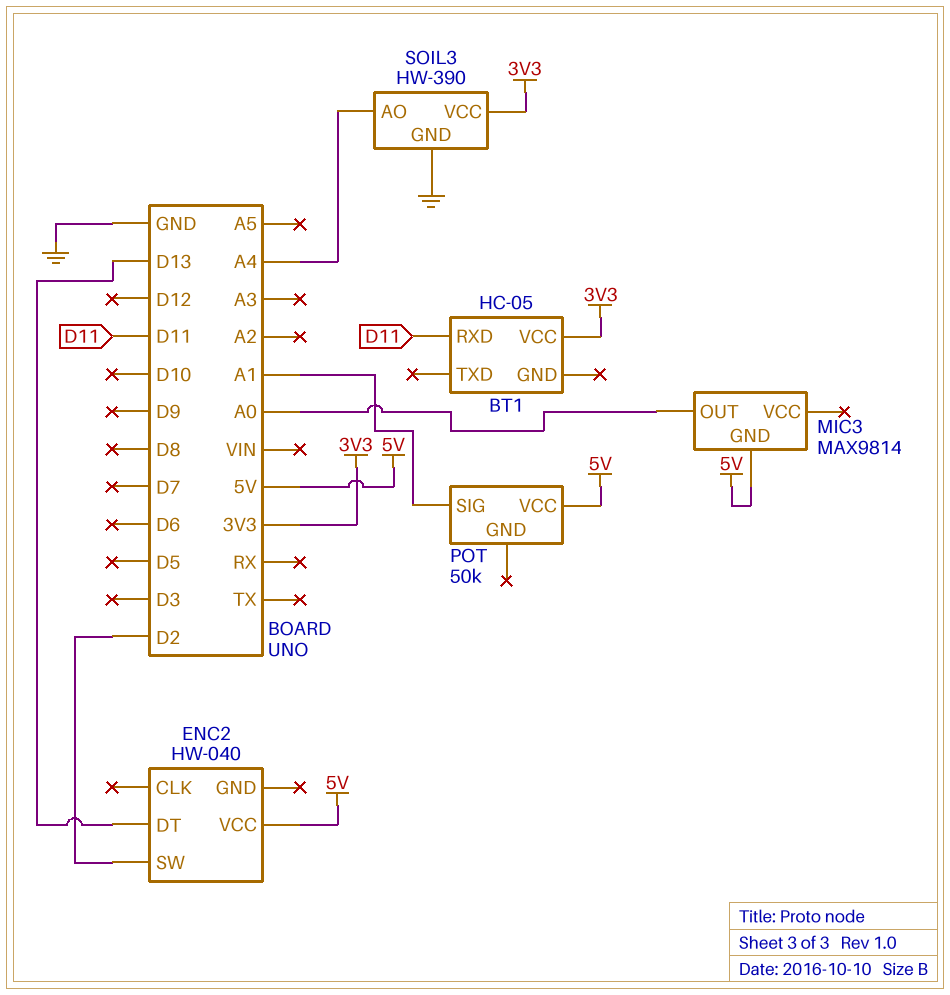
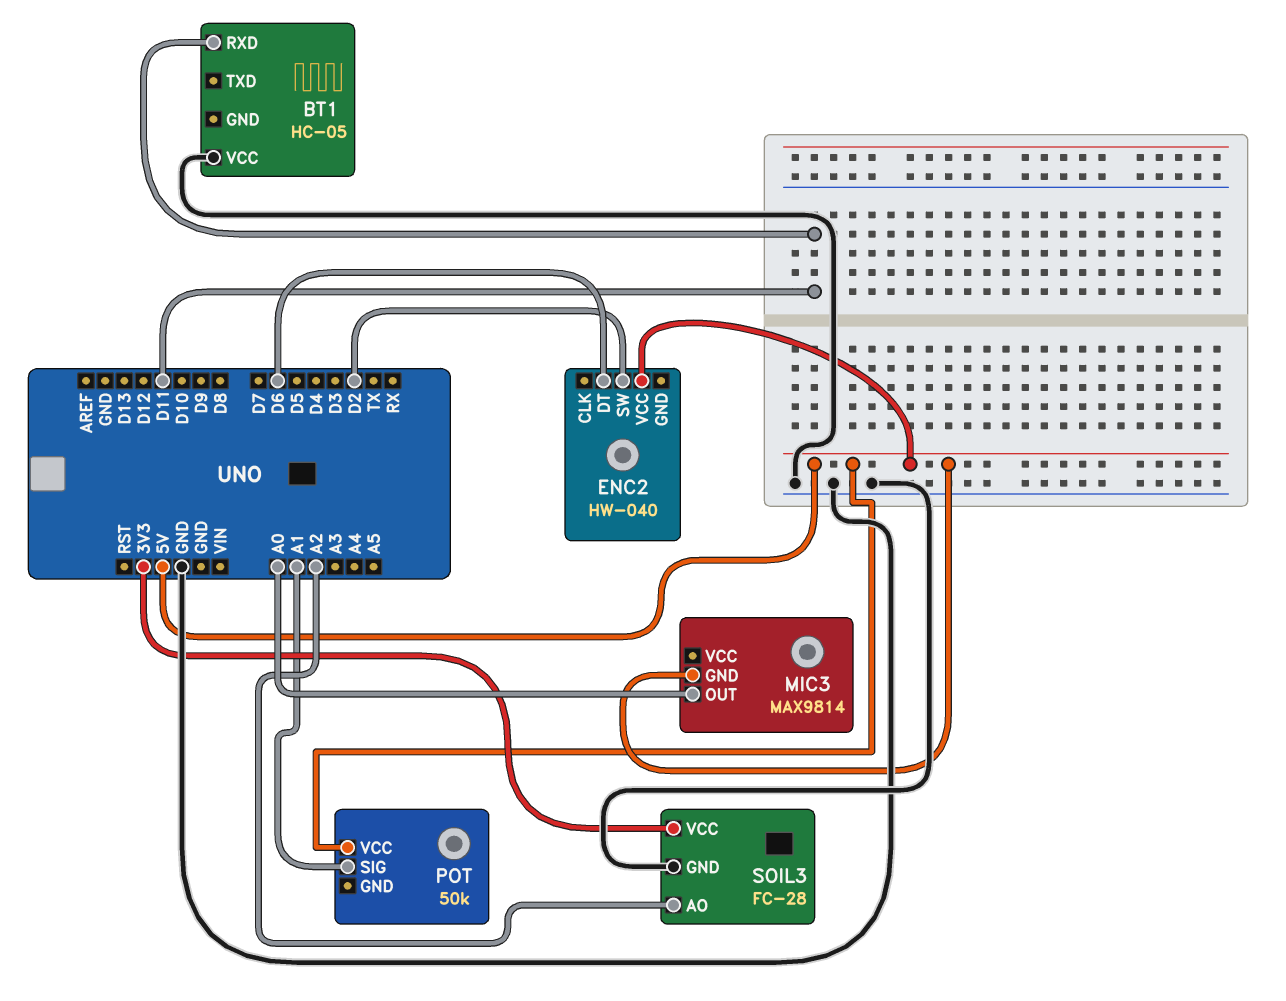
BT1 pin VCC: 3V3 -> GND
ENC2 pin DT: D13 -> D6
SOIL3: HW-390 -> FC-28
SOIL3 pin AO: A4 -> A2

